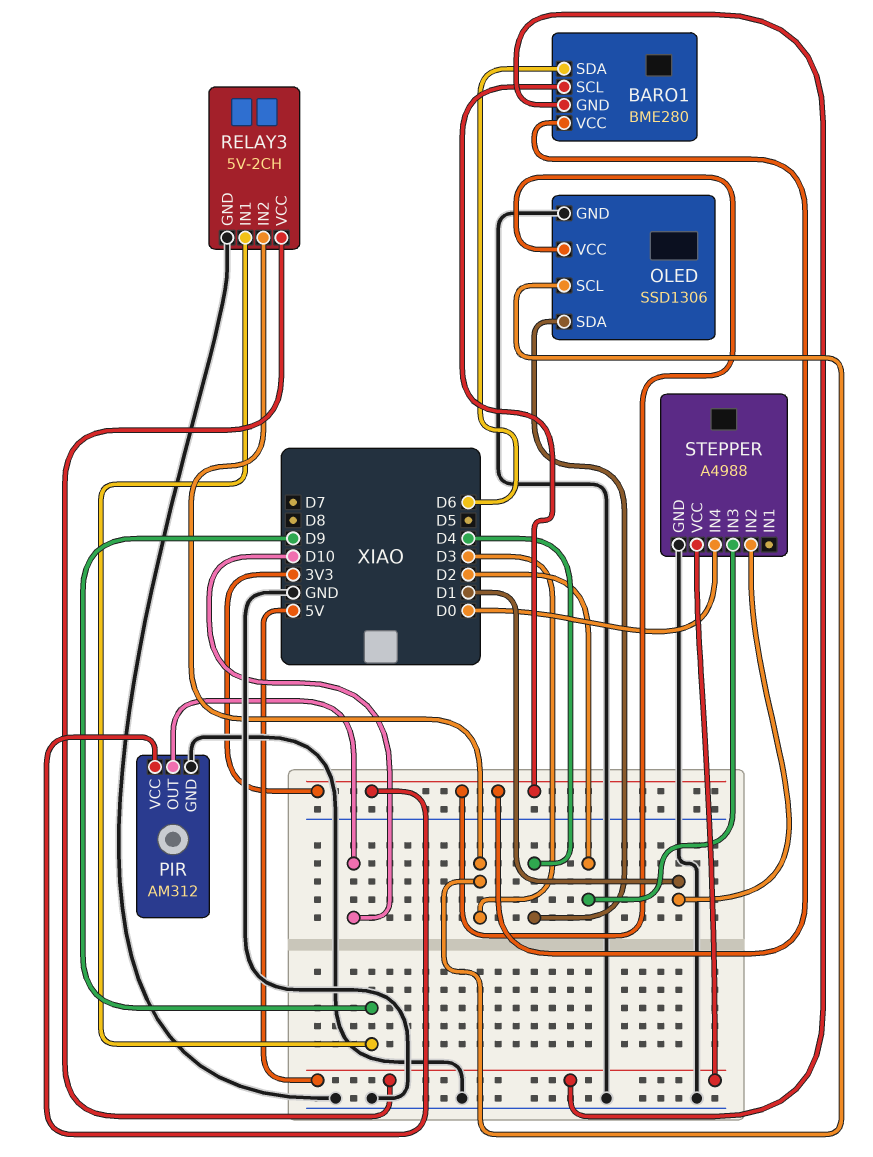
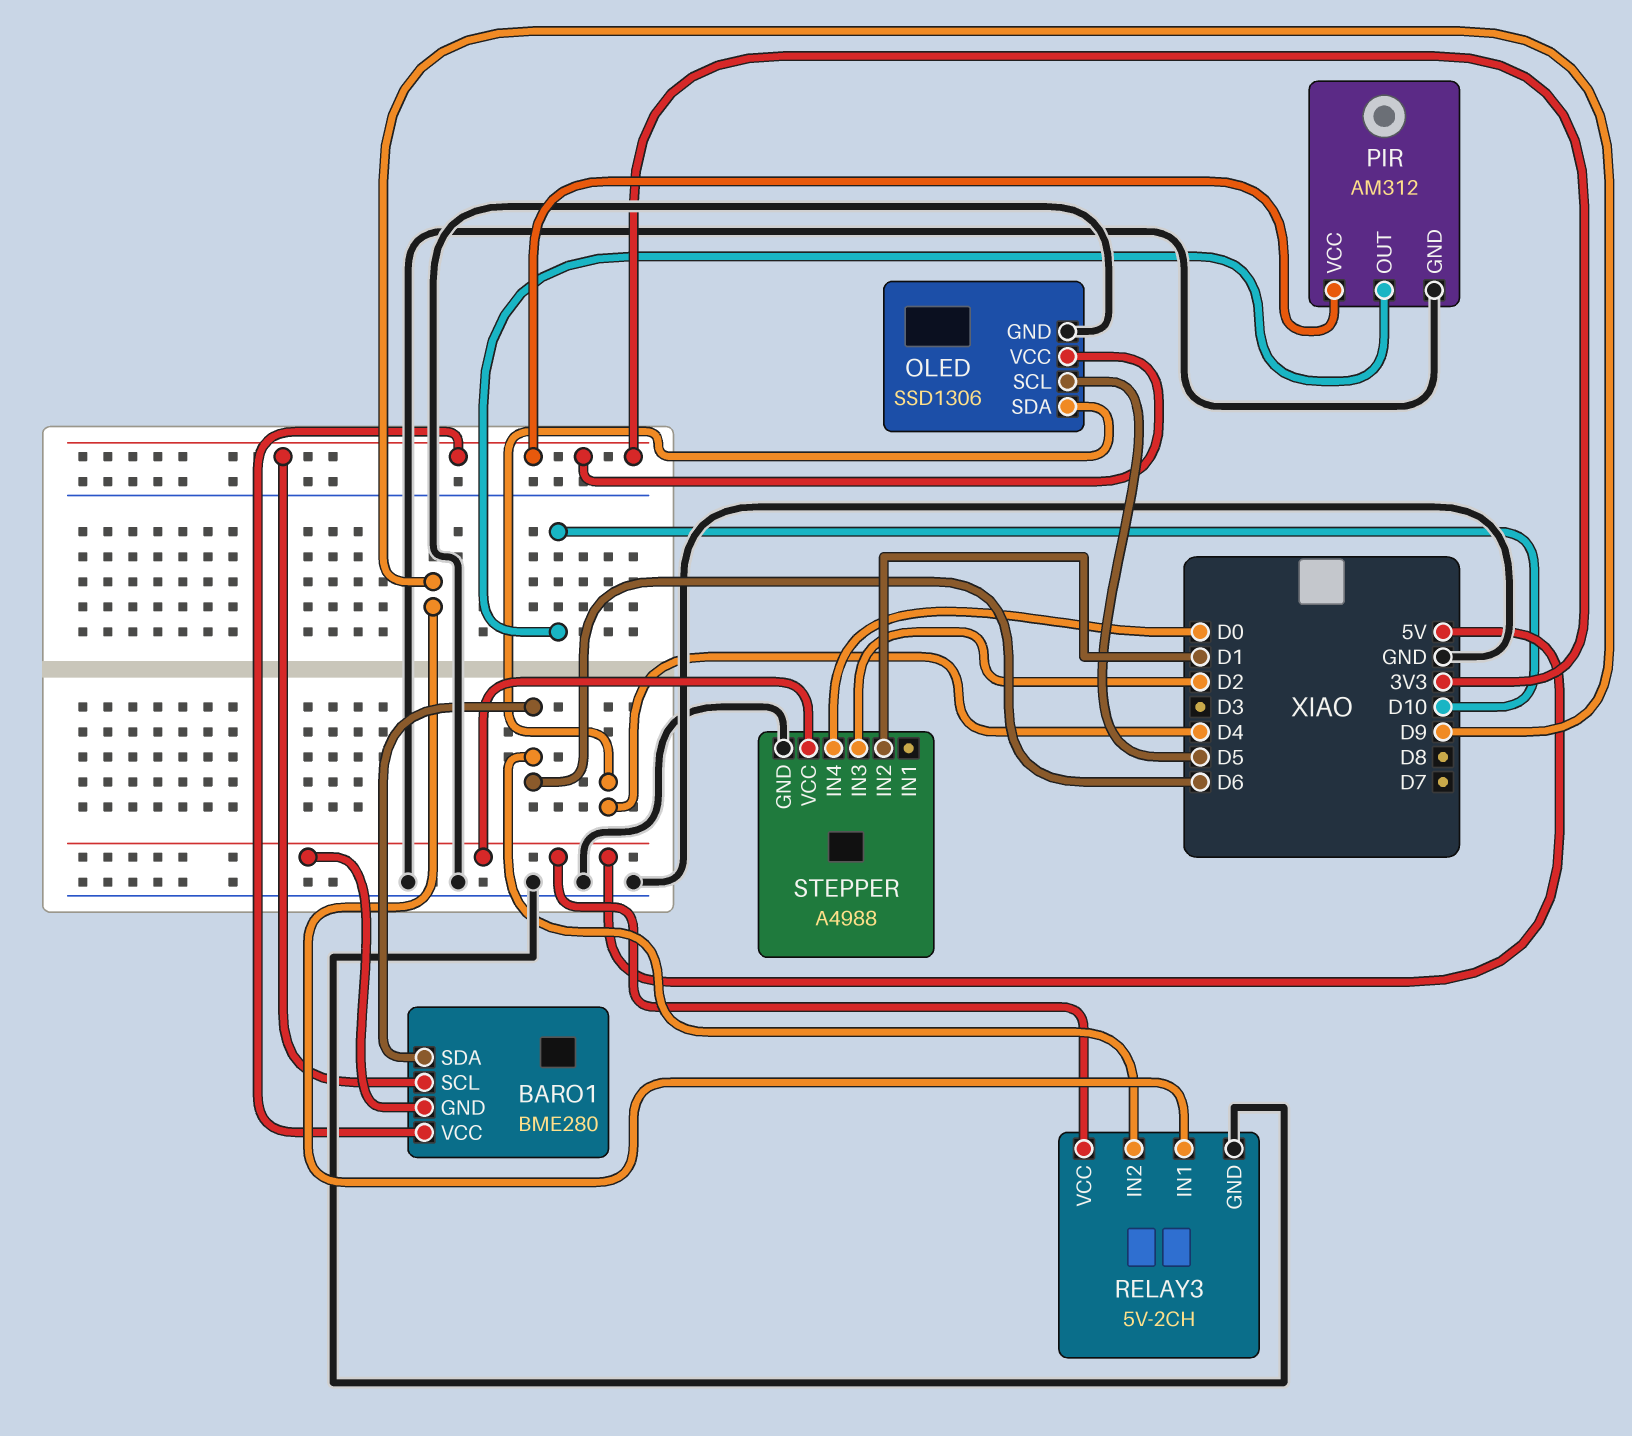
OLED pin SCL: D3 -> D5
RELAY3 pin IN2: D3 -> D6

